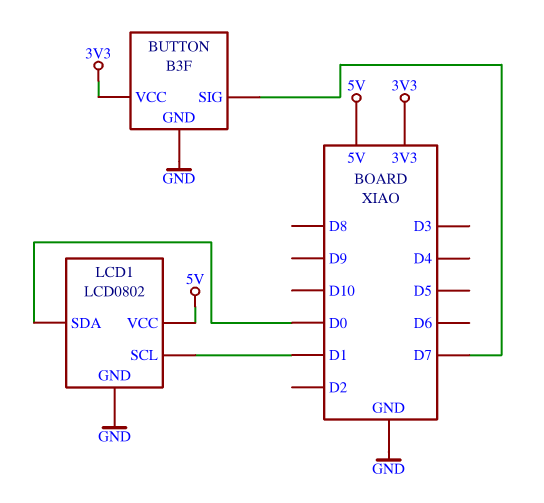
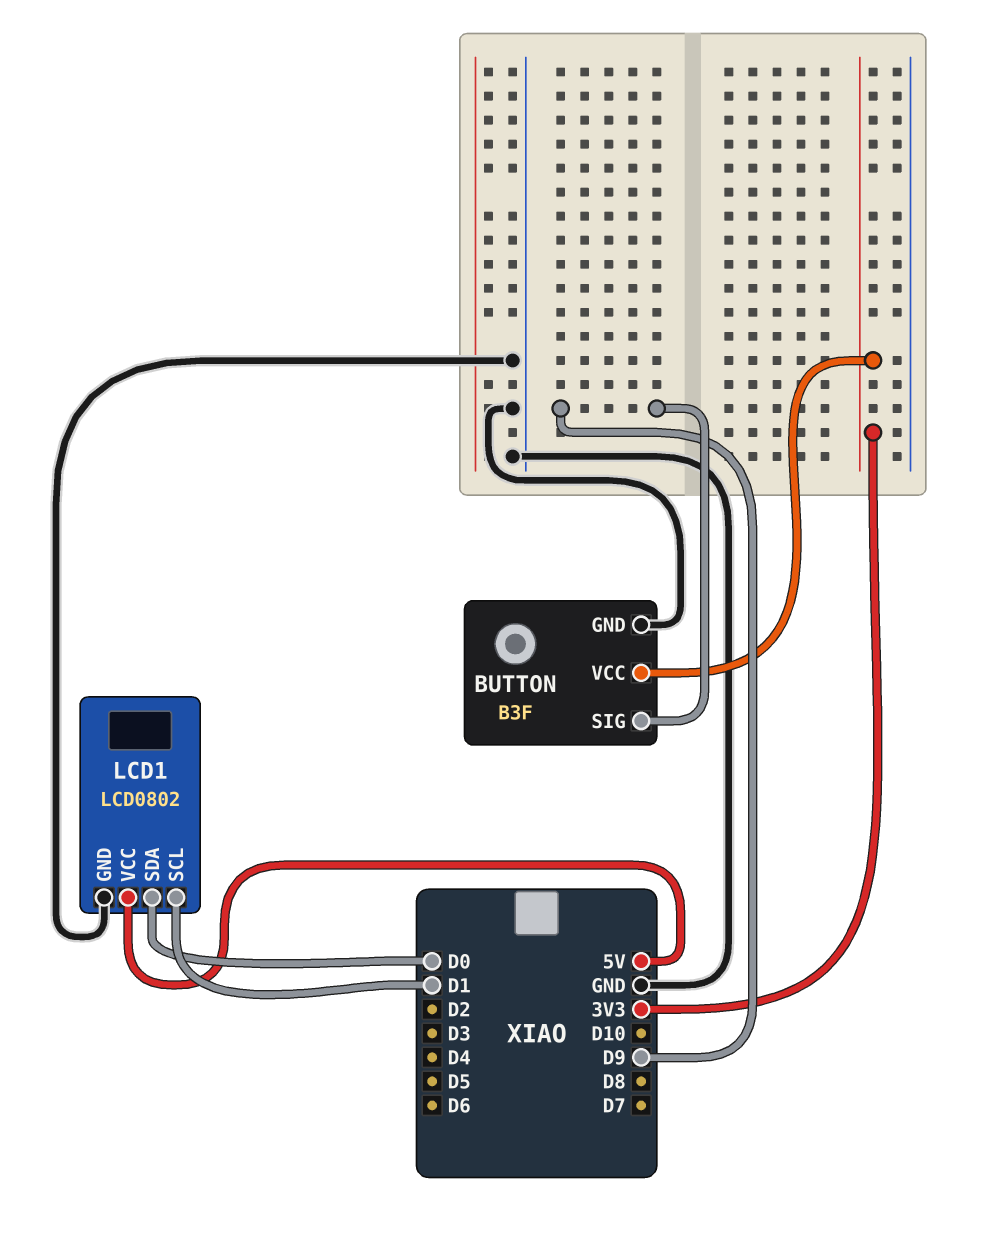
BUTTON pin SIG: D7 -> D9

